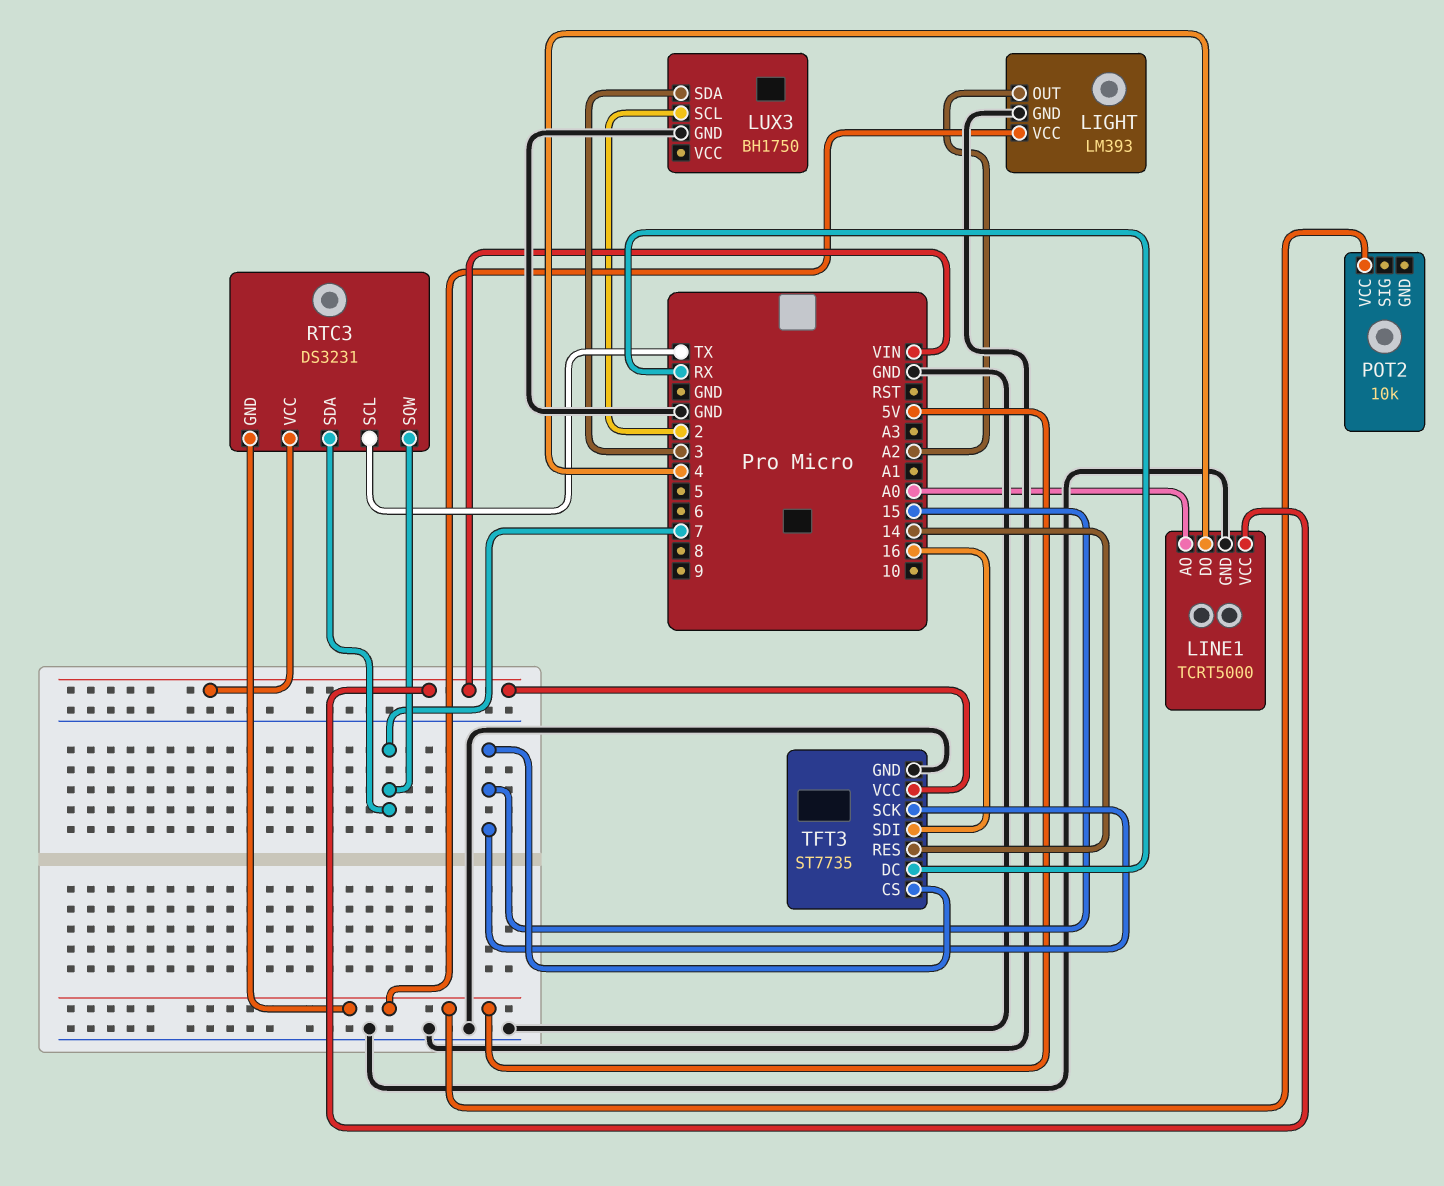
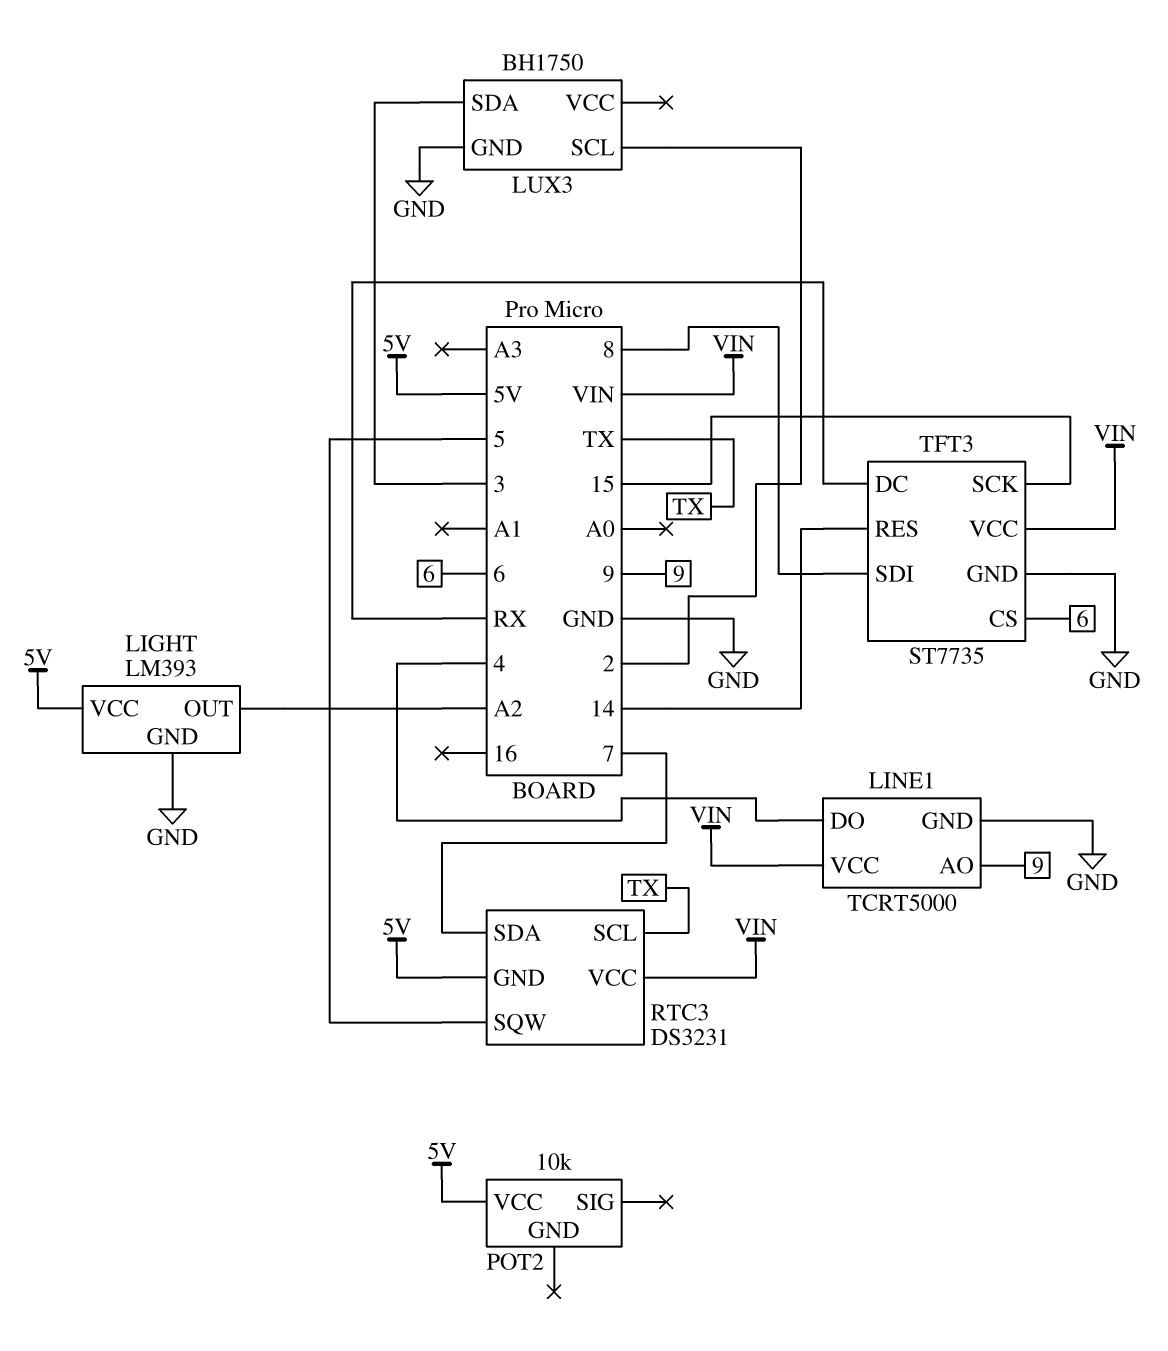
LINE1 pin AO: A0 -> 9
RTC3 pin SQW: 7 -> 5
TFT3 pin CS: 15 -> 6
TFT3 pin SDI: 16 -> 8

